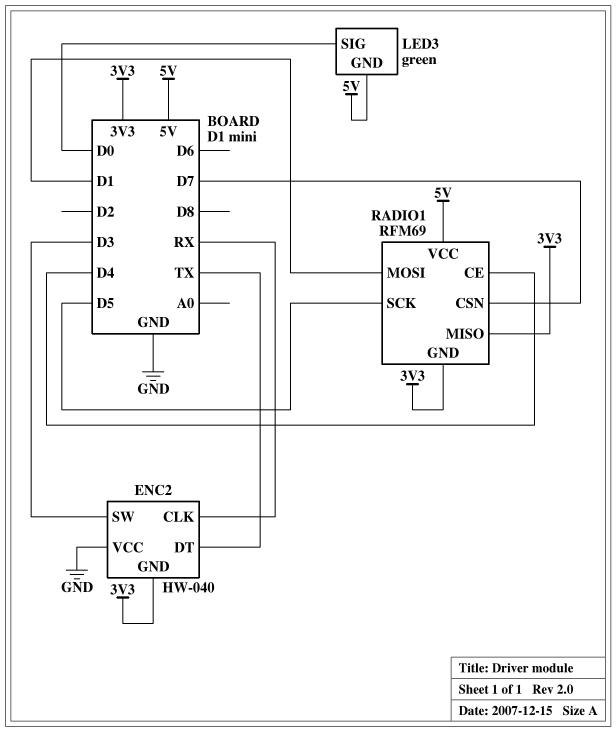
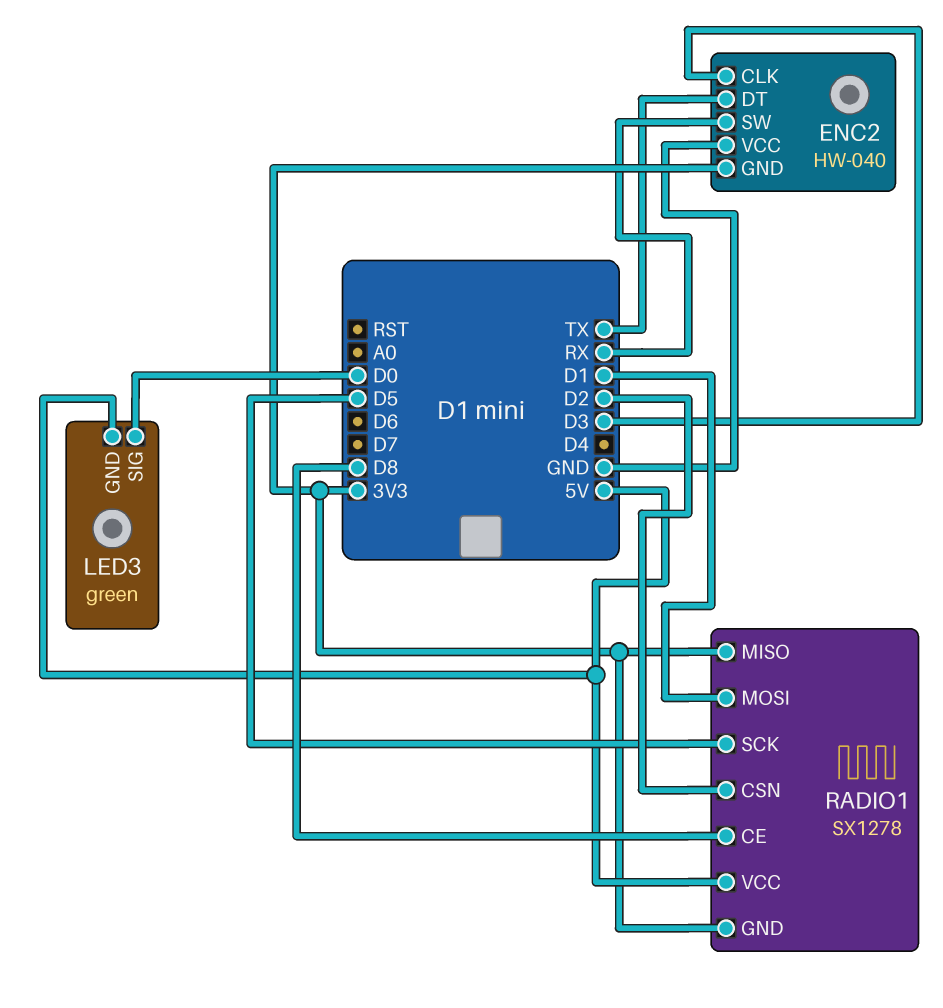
ENC2 pin CLK: RX -> D3
ENC2 pin SW: D3 -> RX
RADIO1: RFM69 -> SX1278
RADIO1 pin CE: D4 -> D8
RADIO1 pin CSN: D7 -> D2

